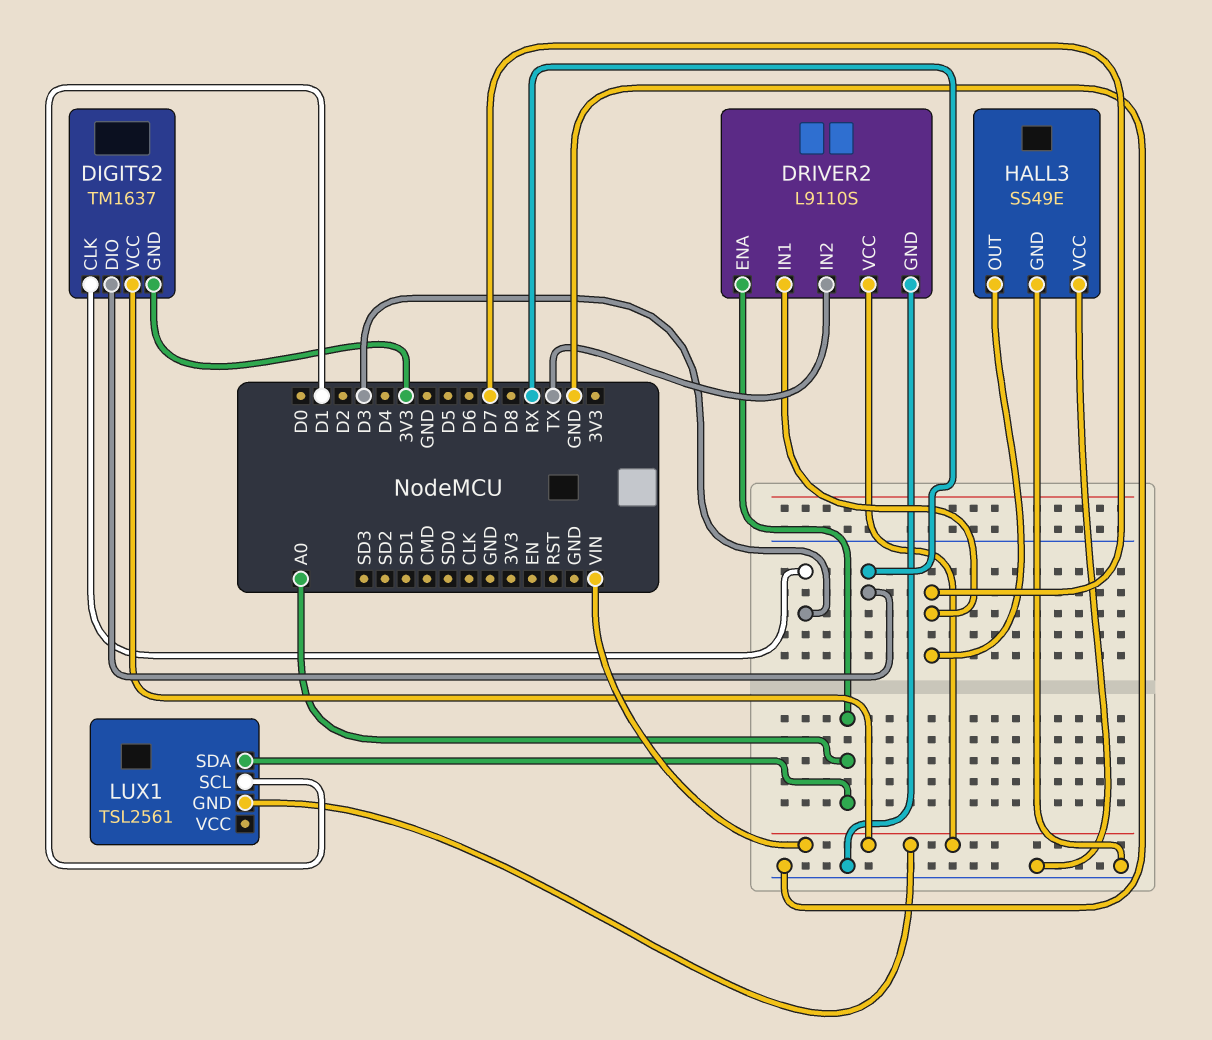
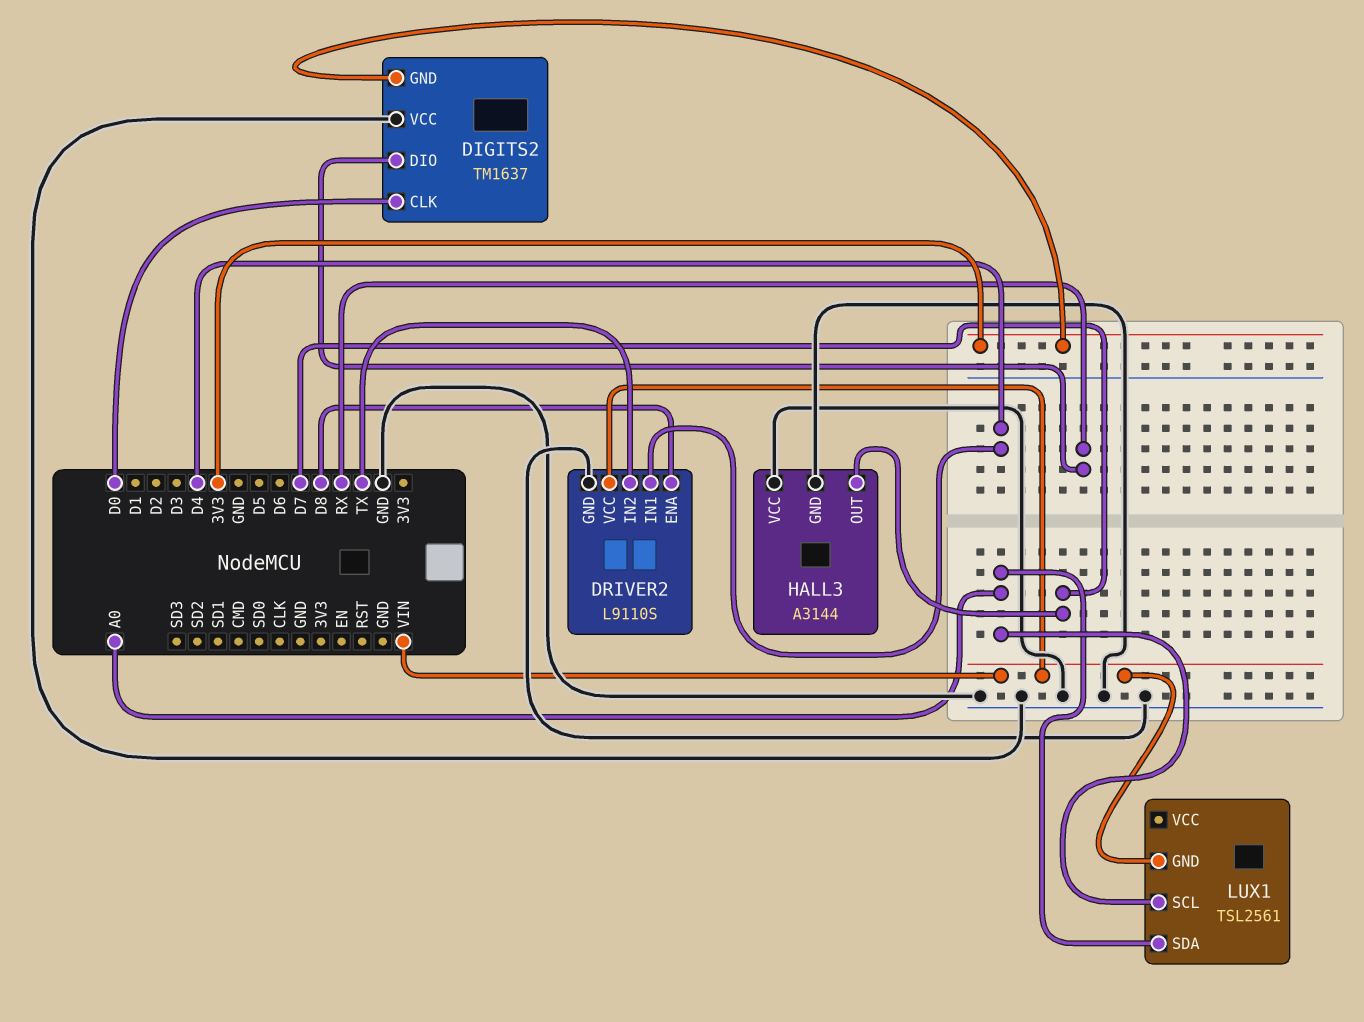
DIGITS2 pin CLK: D3 -> D0
DIGITS2 pin VCC: VIN -> GND
DRIVER2 pin ENA: A0 -> D8
DRIVER2 pin IN1: D7 -> D4
HALL3: SS49E -> A3144
LUX1 pin SCL: D1 -> A0

